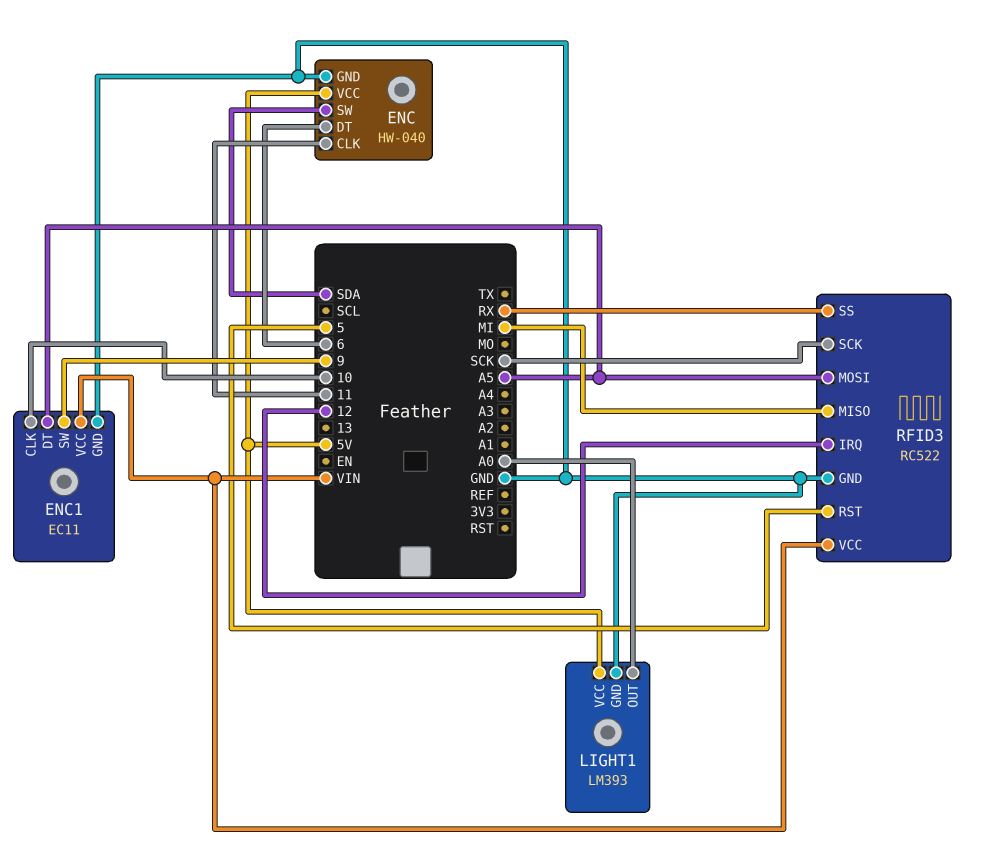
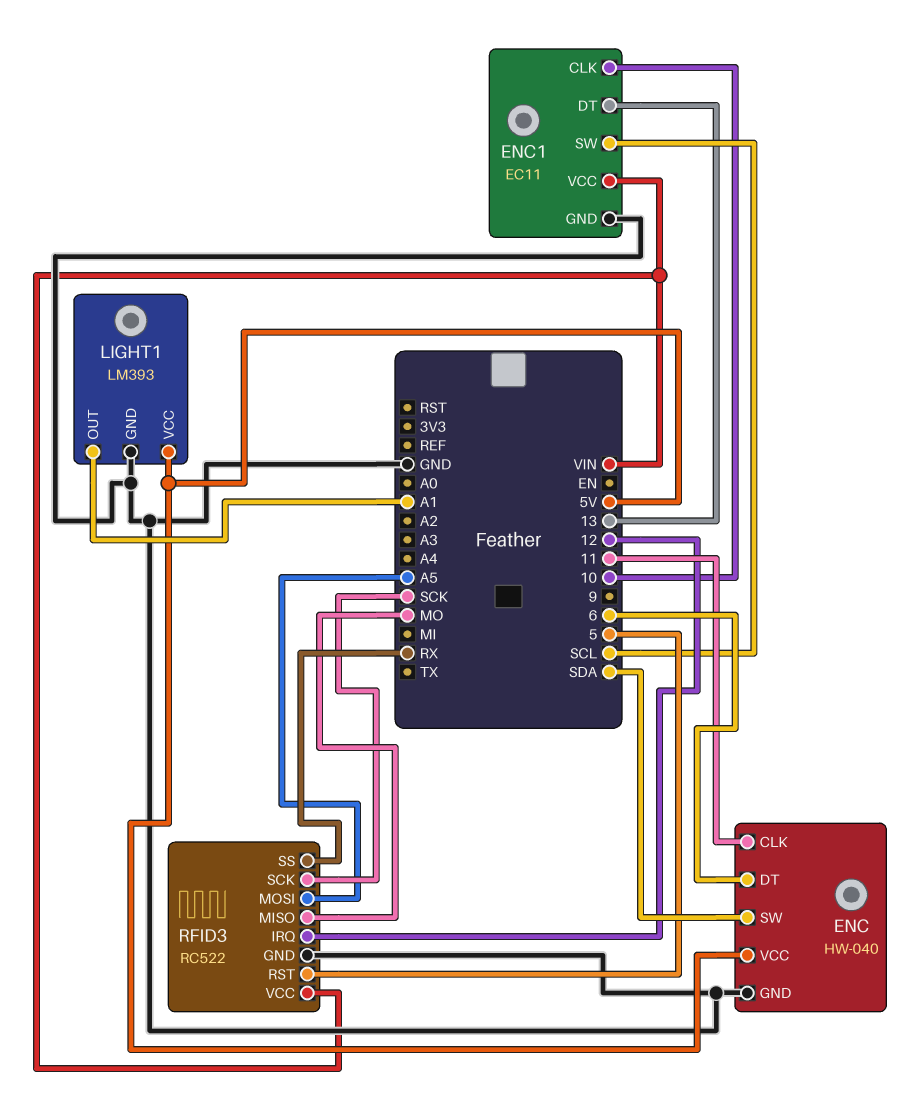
ENC1 pin DT: A5 -> 13
ENC1 pin SW: 9 -> SCL
LIGHT1 pin OUT: A0 -> A1
RFID3 pin MISO: MI -> MO

